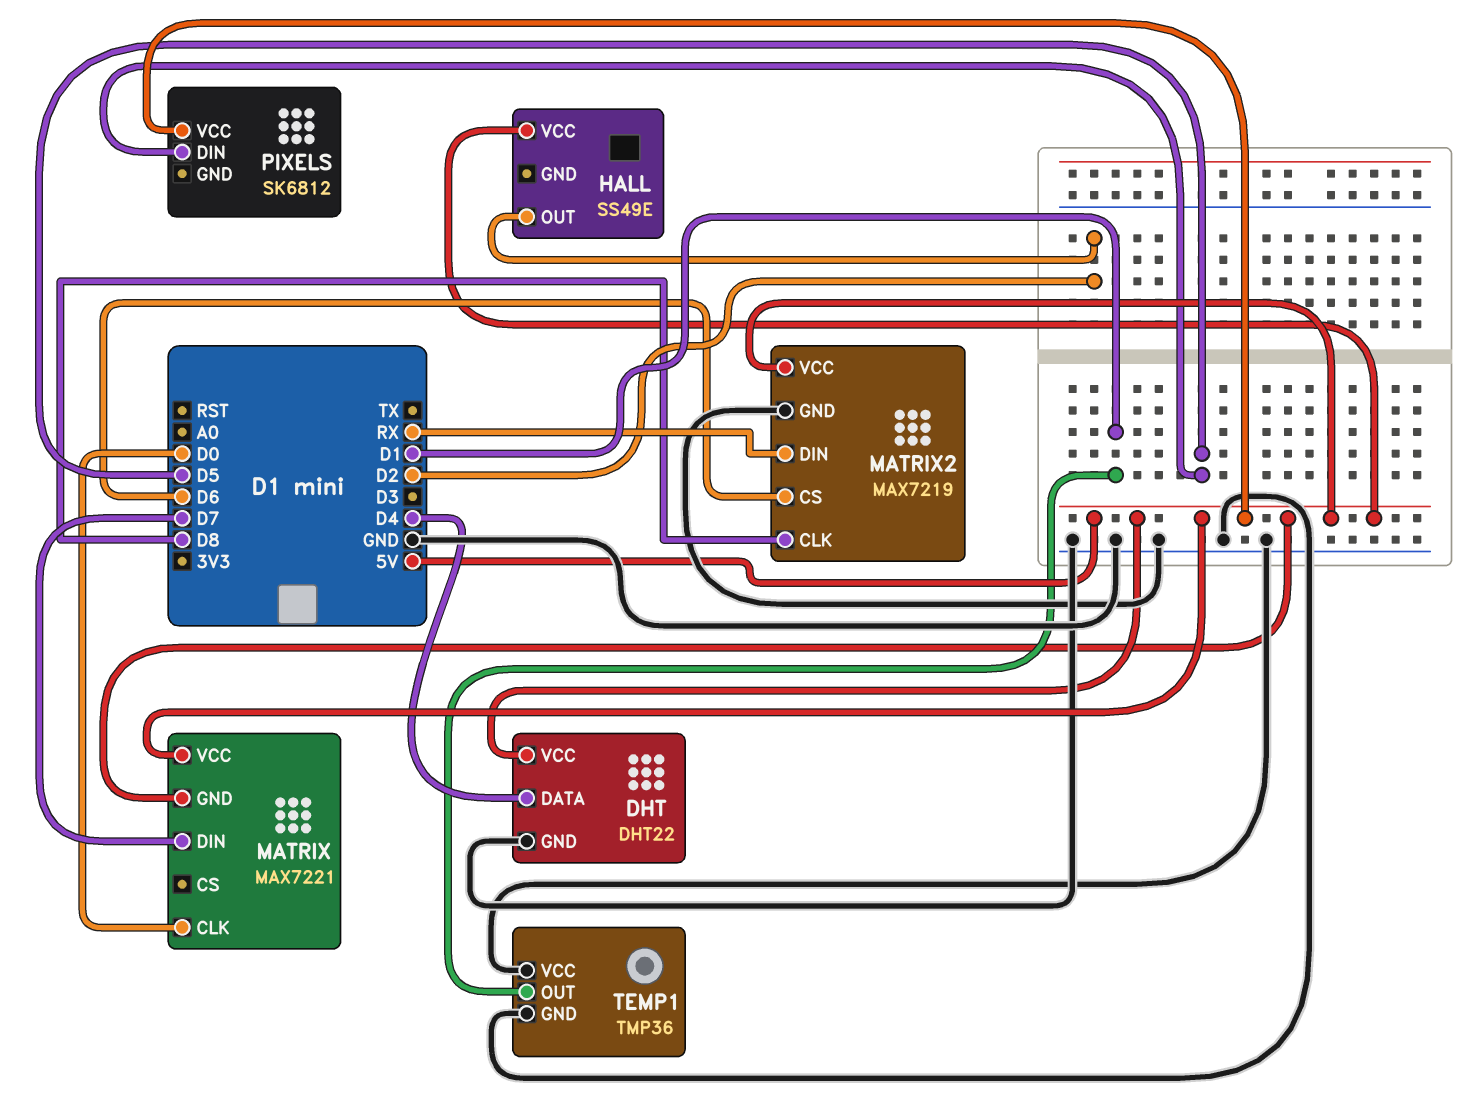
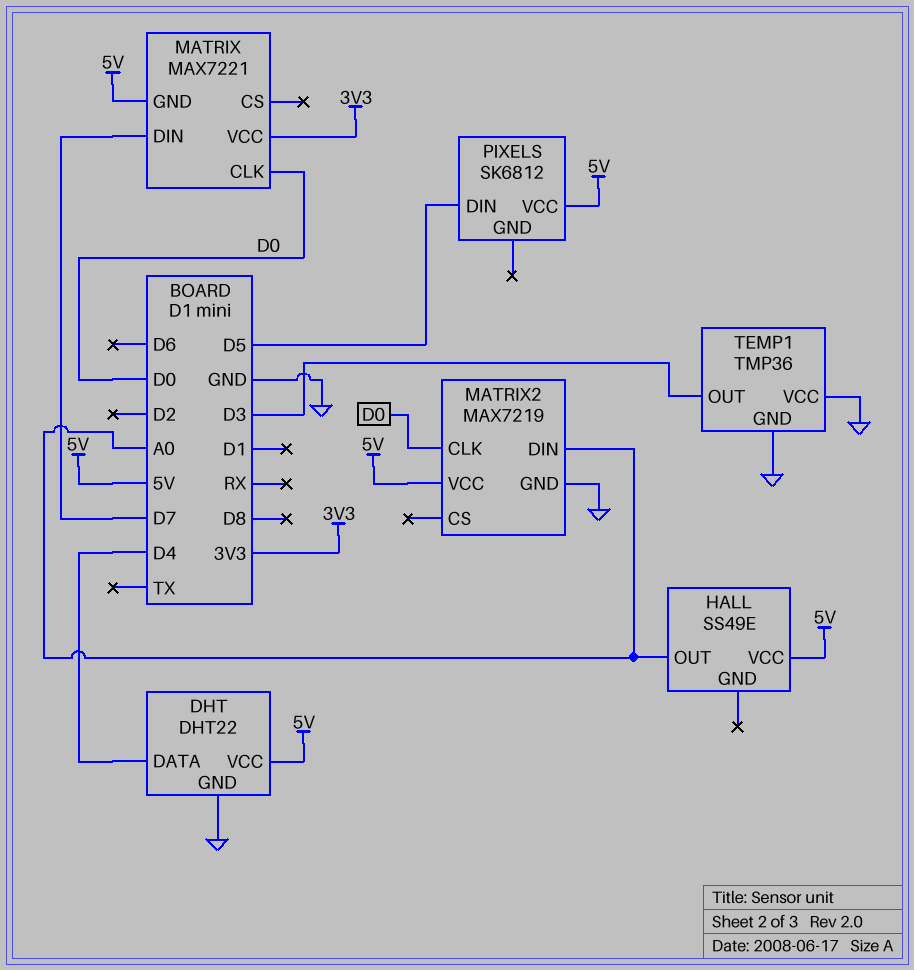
HALL pin OUT: D2 -> A0
MATRIX pin VCC: 5V -> 3V3
MATRIX2 pin CLK: D8 -> D0
MATRIX2 pin CS: D6 -> none
MATRIX2 pin DIN: RX -> A0
TEMP1 pin OUT: D1 -> D3

